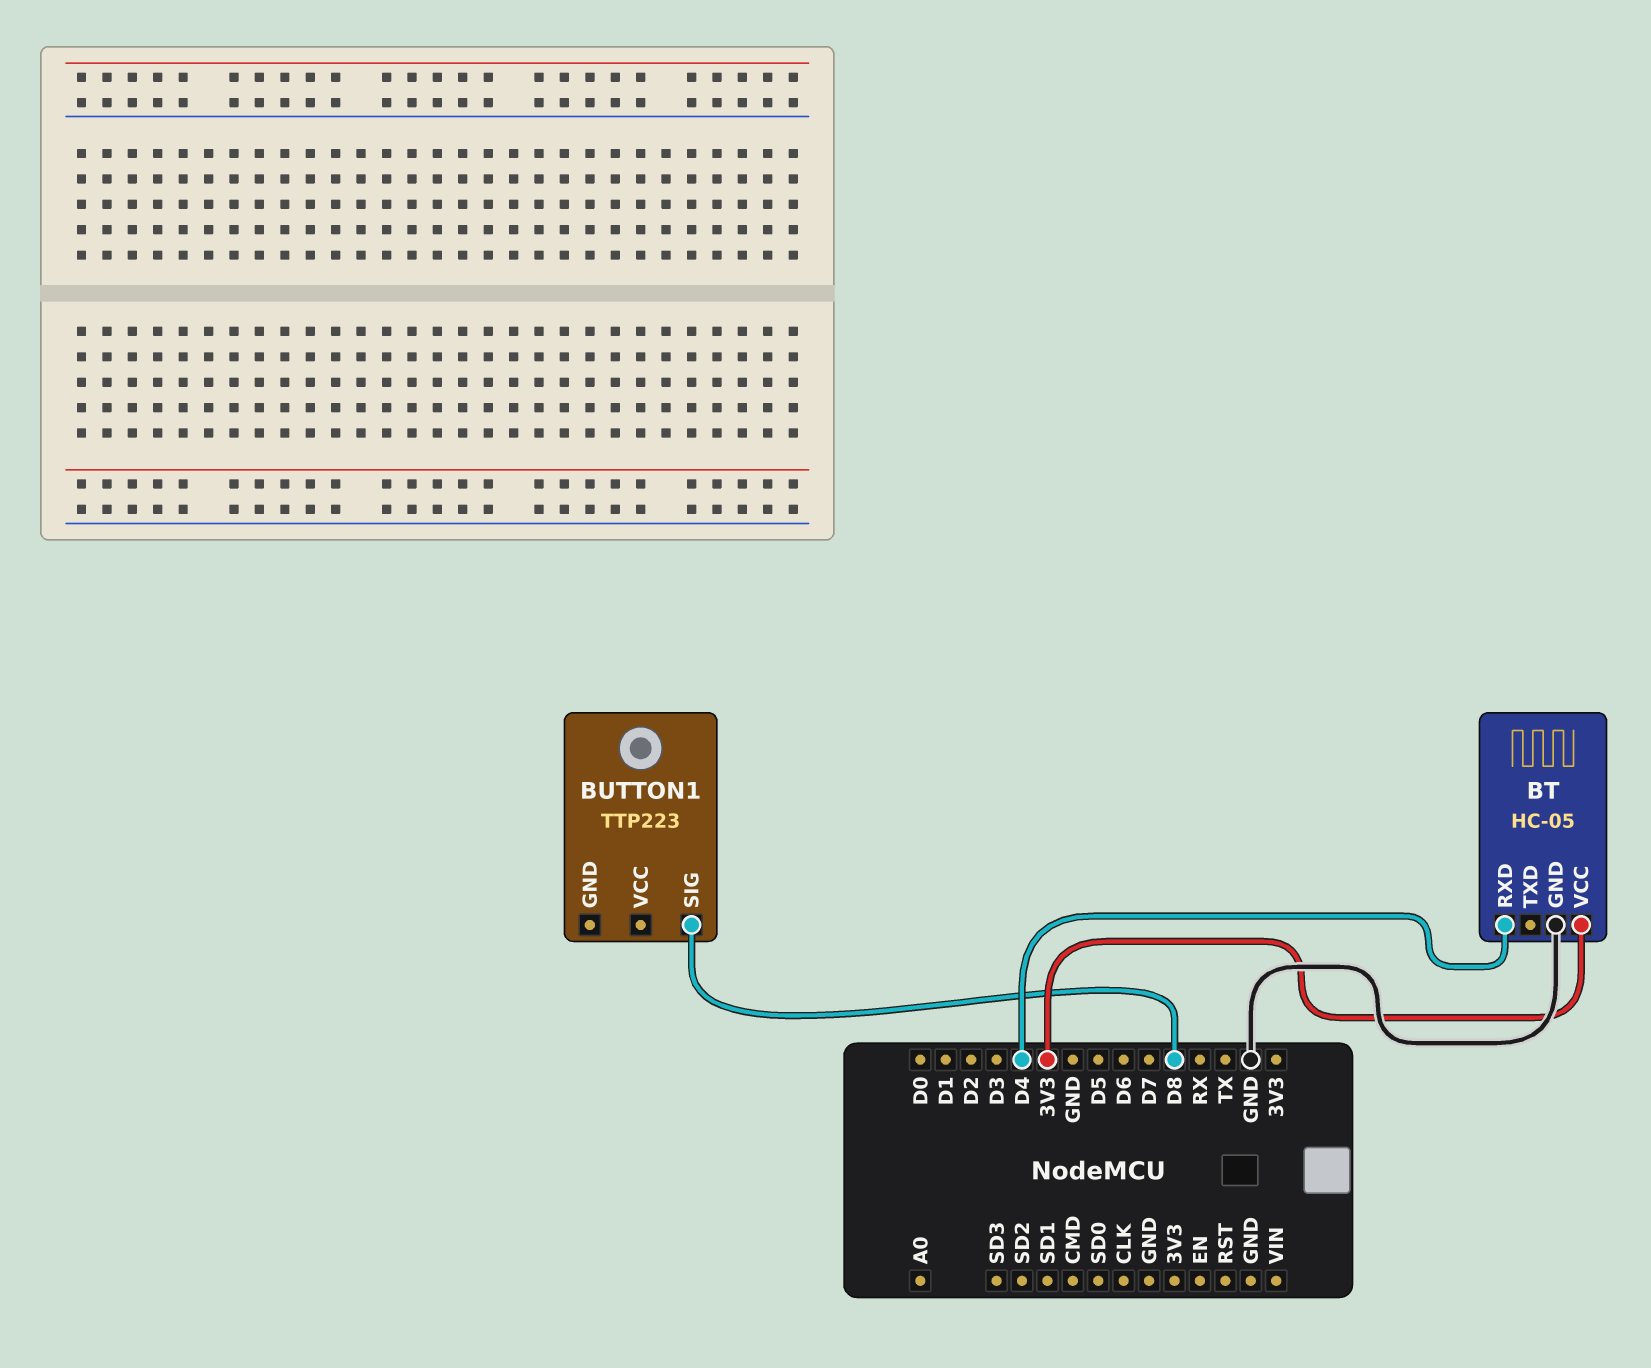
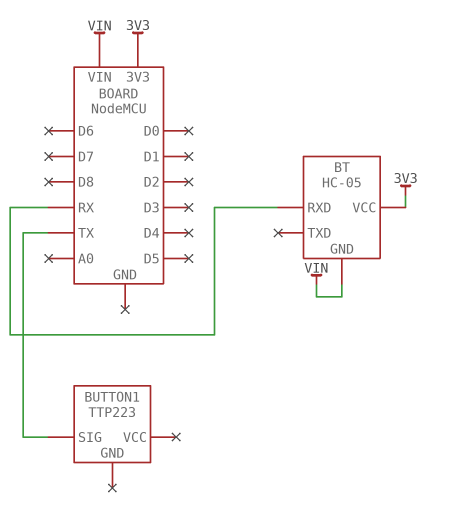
BT pin GND: GND -> VIN
BT pin RXD: D4 -> RX
BUTTON1 pin SIG: D8 -> TX

